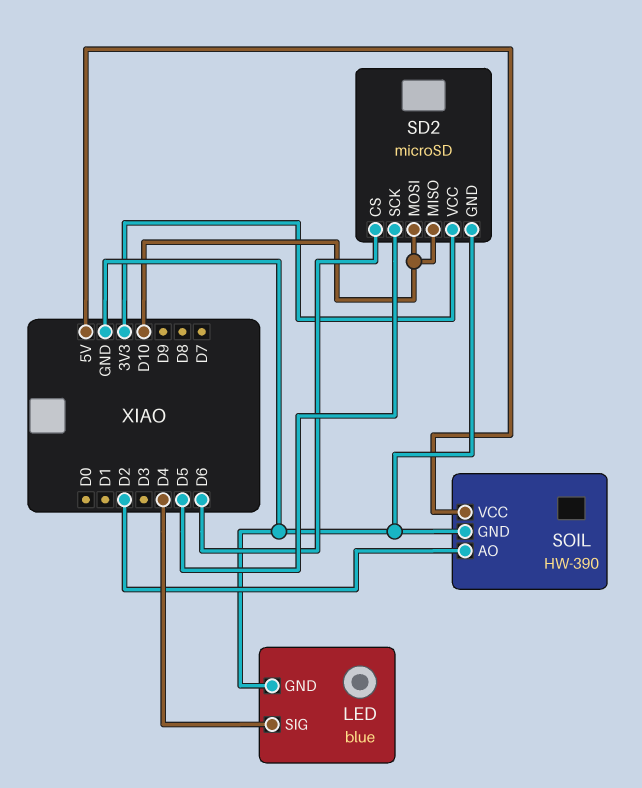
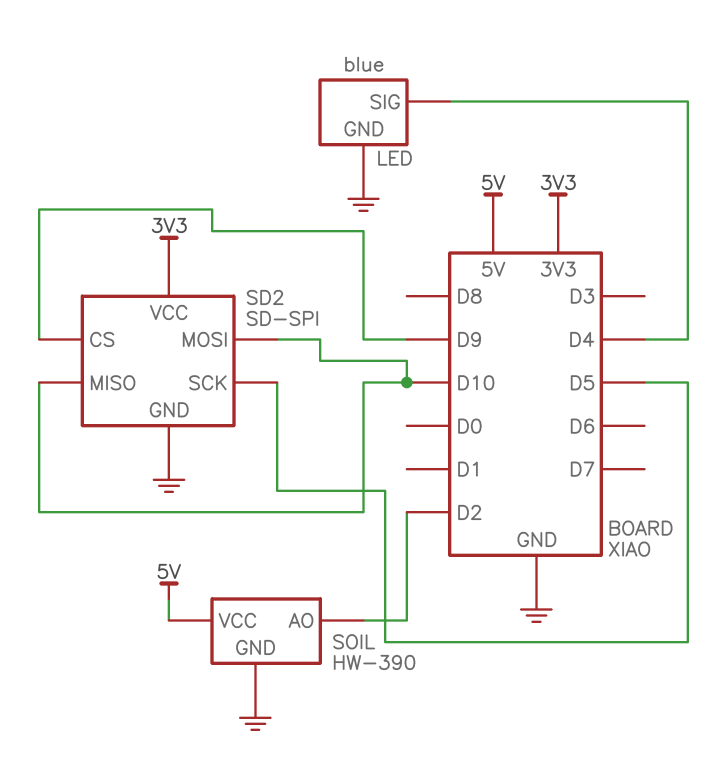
SD2: microSD -> SD-SPI
SD2 pin CS: D6 -> D9

